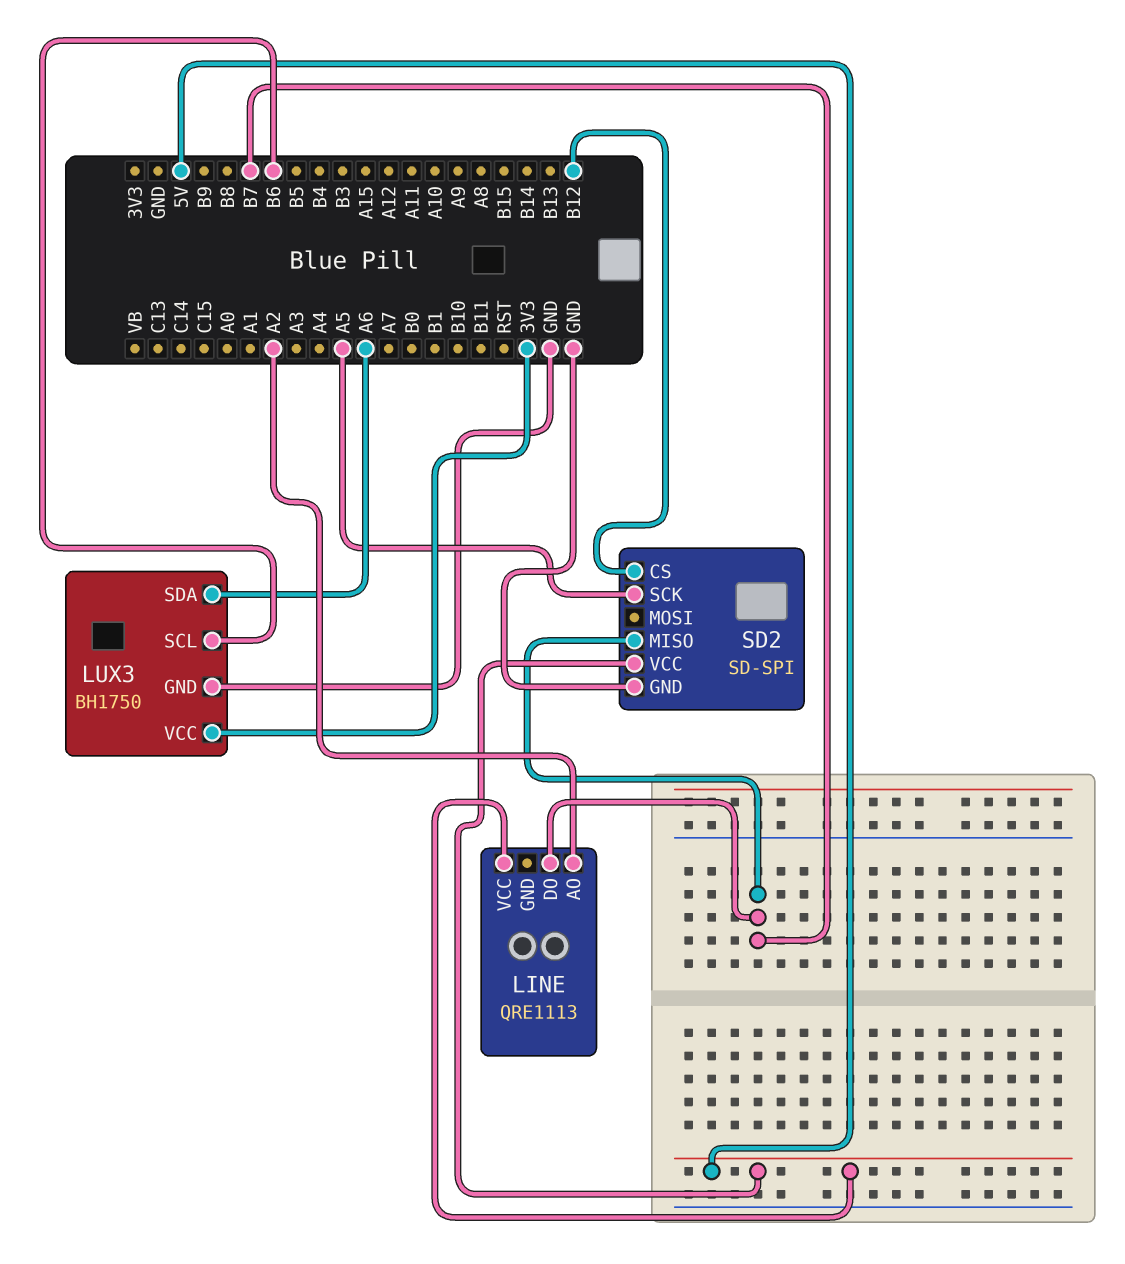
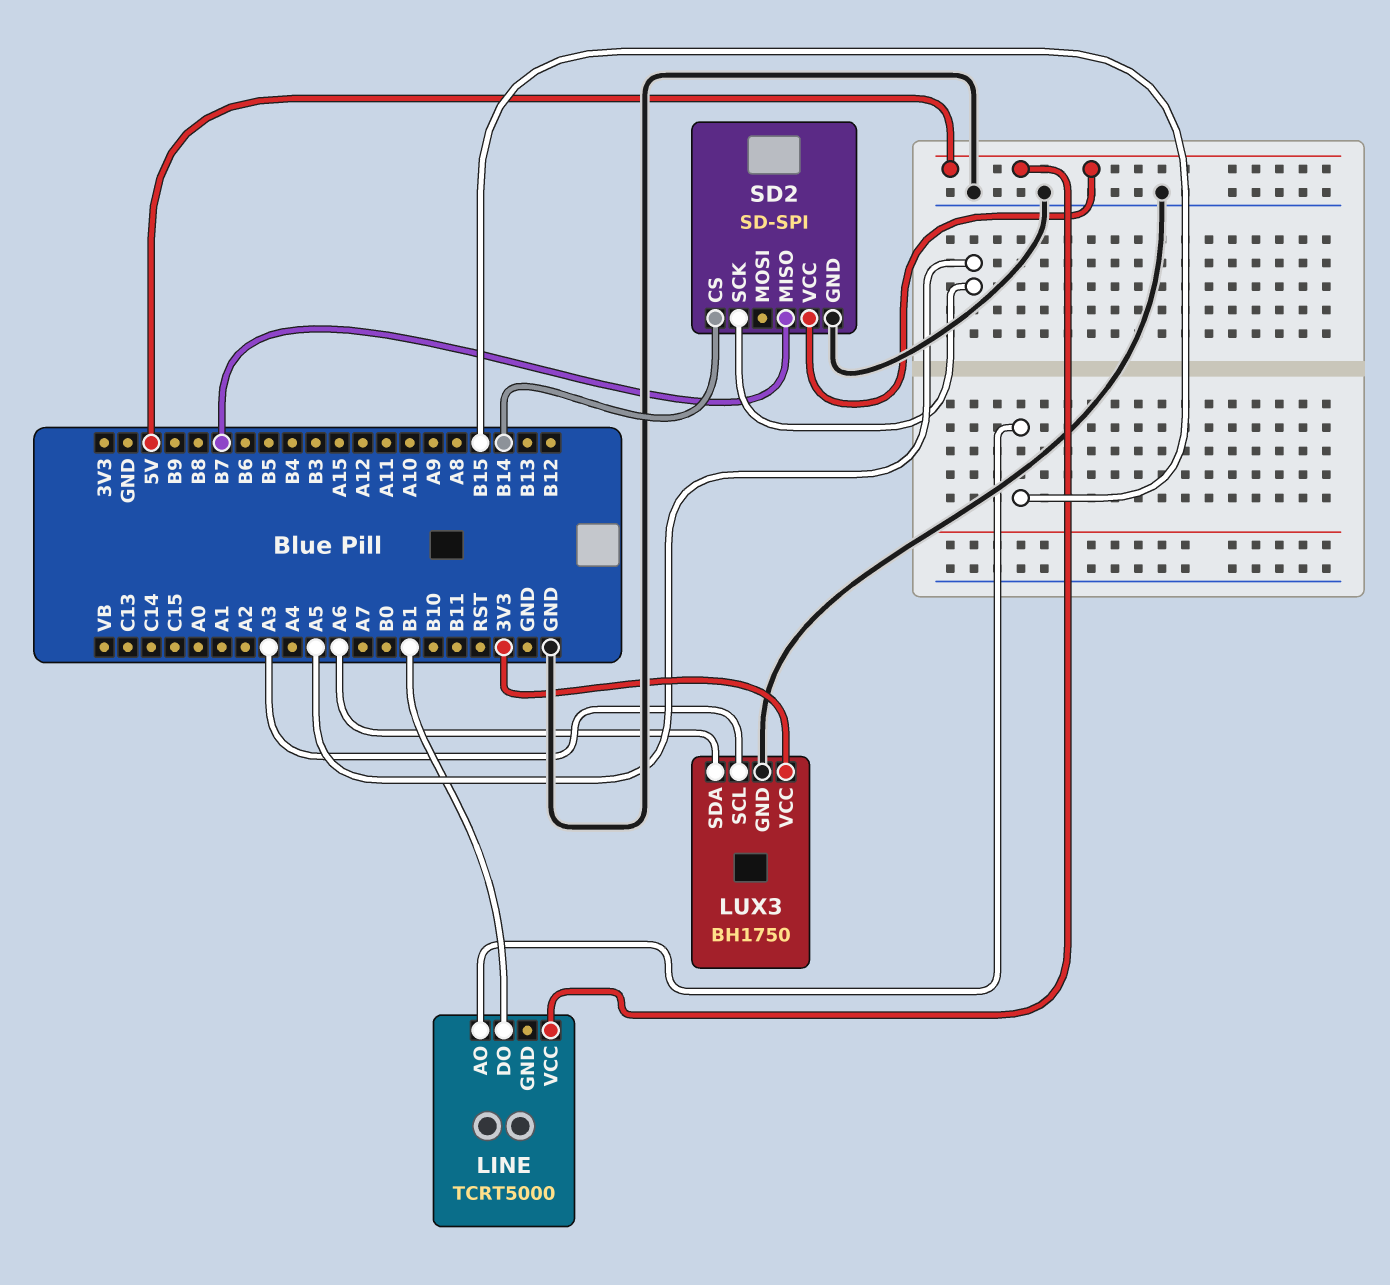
LINE: QRE1113 -> TCRT5000
LINE pin AO: A2 -> B15
LINE pin DO: B7 -> B1
LUX3 pin SCL: B6 -> A3
SD2 pin CS: B12 -> B14

